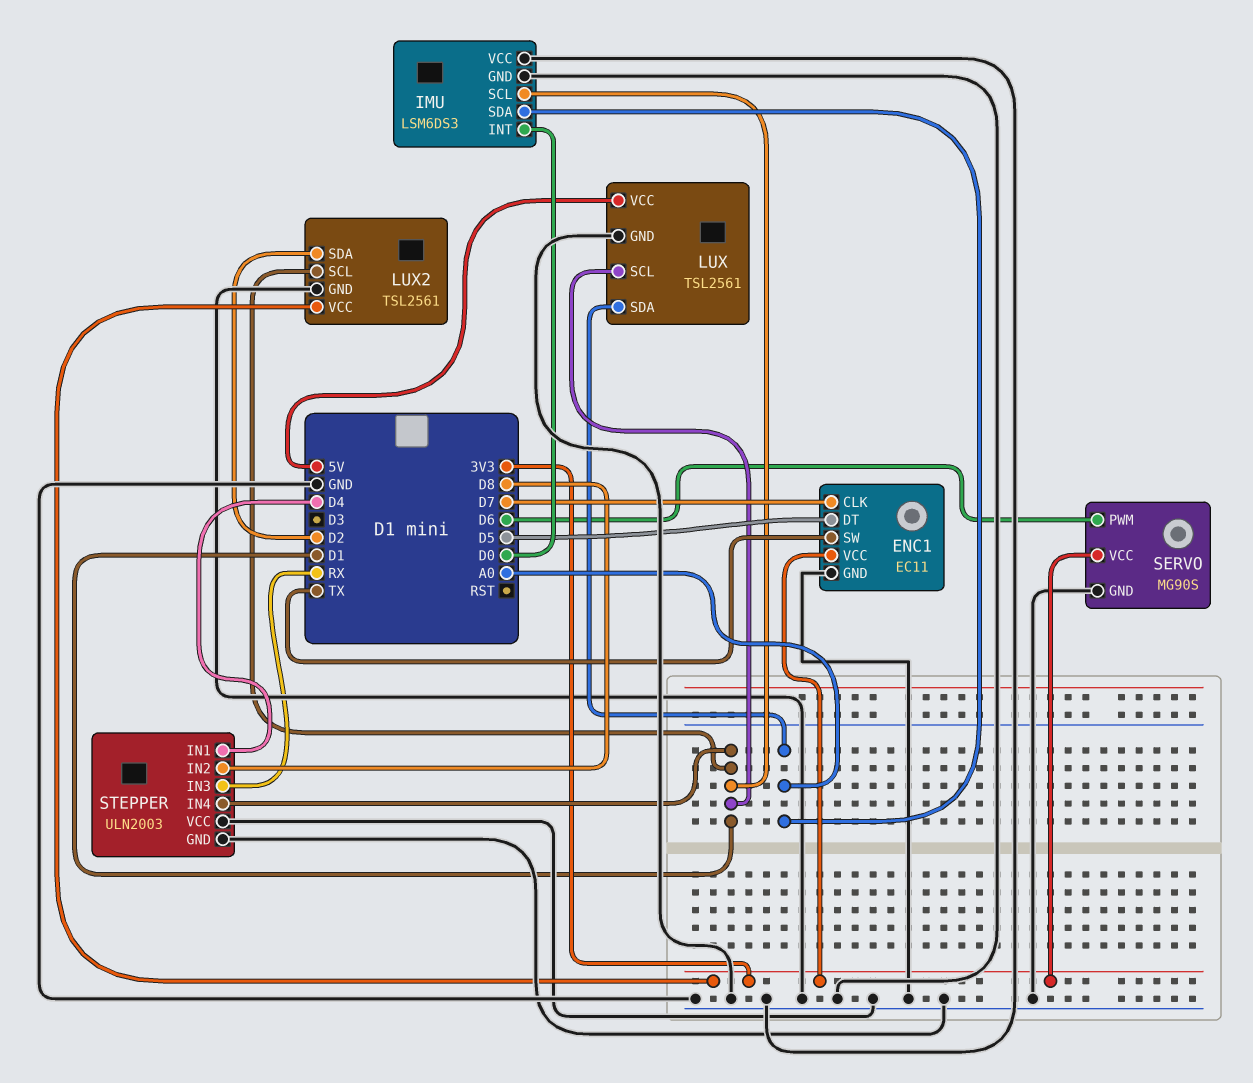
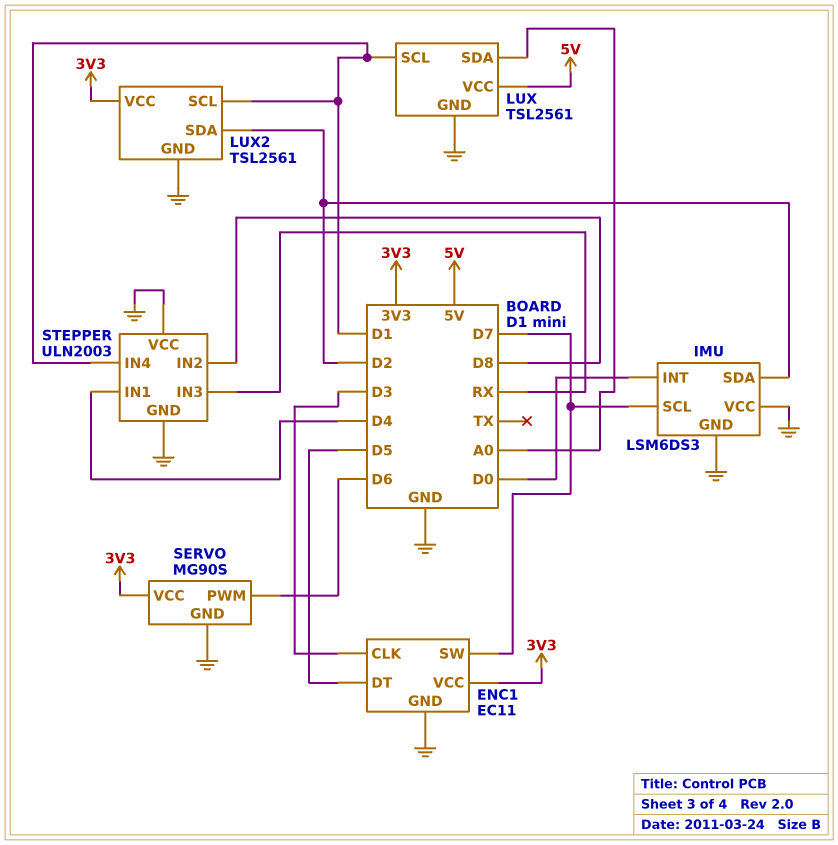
ENC1 pin CLK: D7 -> D3
ENC1 pin SW: TX -> D7
IMU pin SCL: D1 -> D7
IMU pin SDA: A0 -> D2

